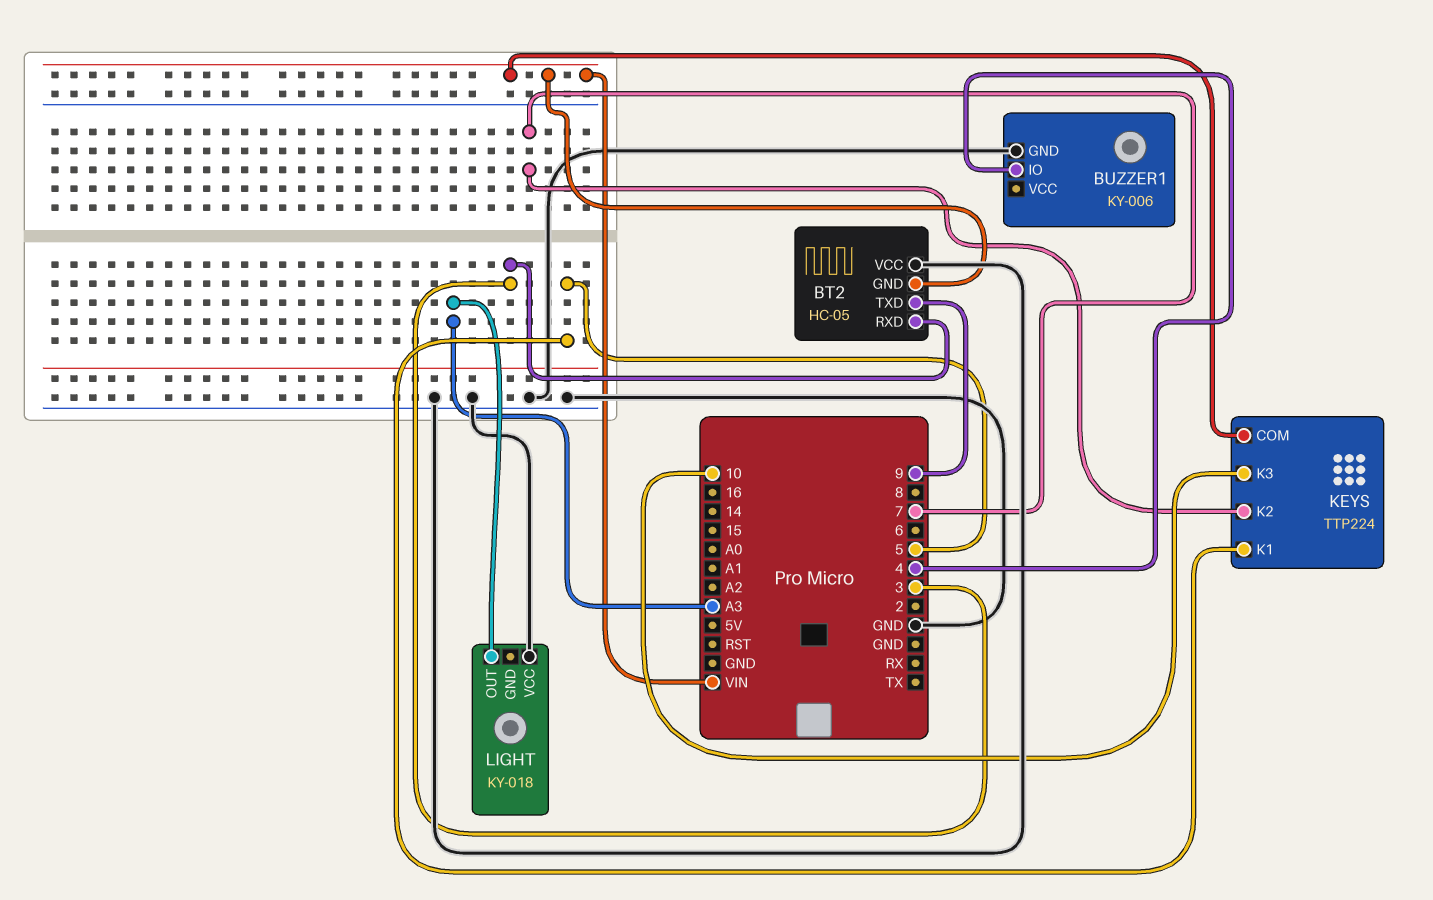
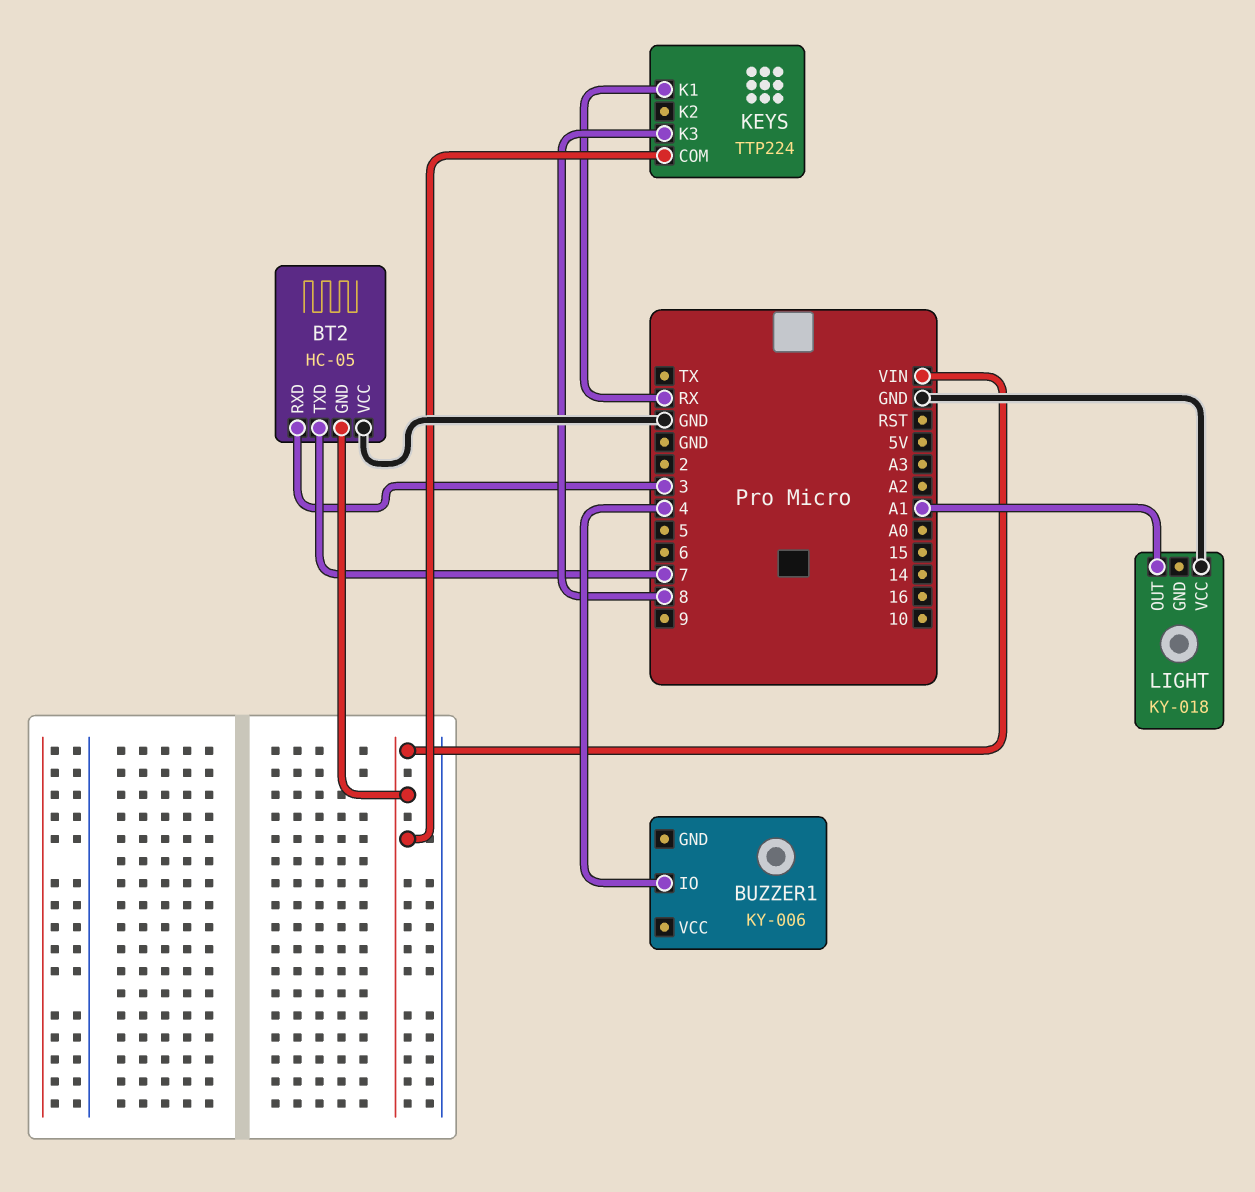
BT2 pin TXD: 9 -> 7
BUZZER1 pin GND: GND -> none
KEYS pin K1: 5 -> RX
KEYS pin K2: 7 -> none
KEYS pin K3: 10 -> 8
LIGHT pin OUT: A3 -> A1

